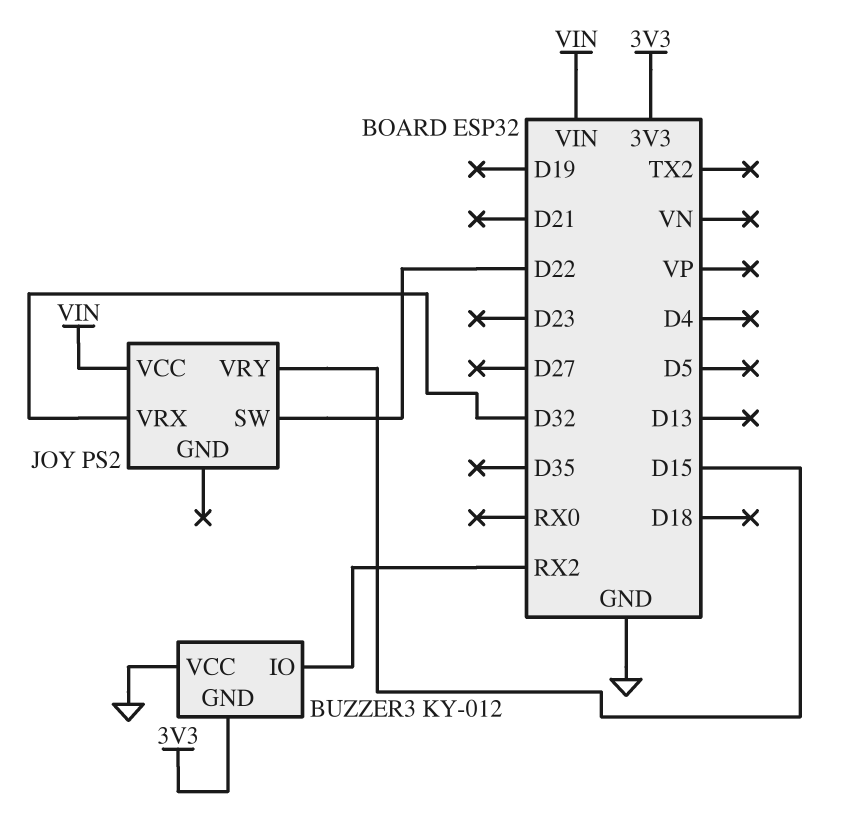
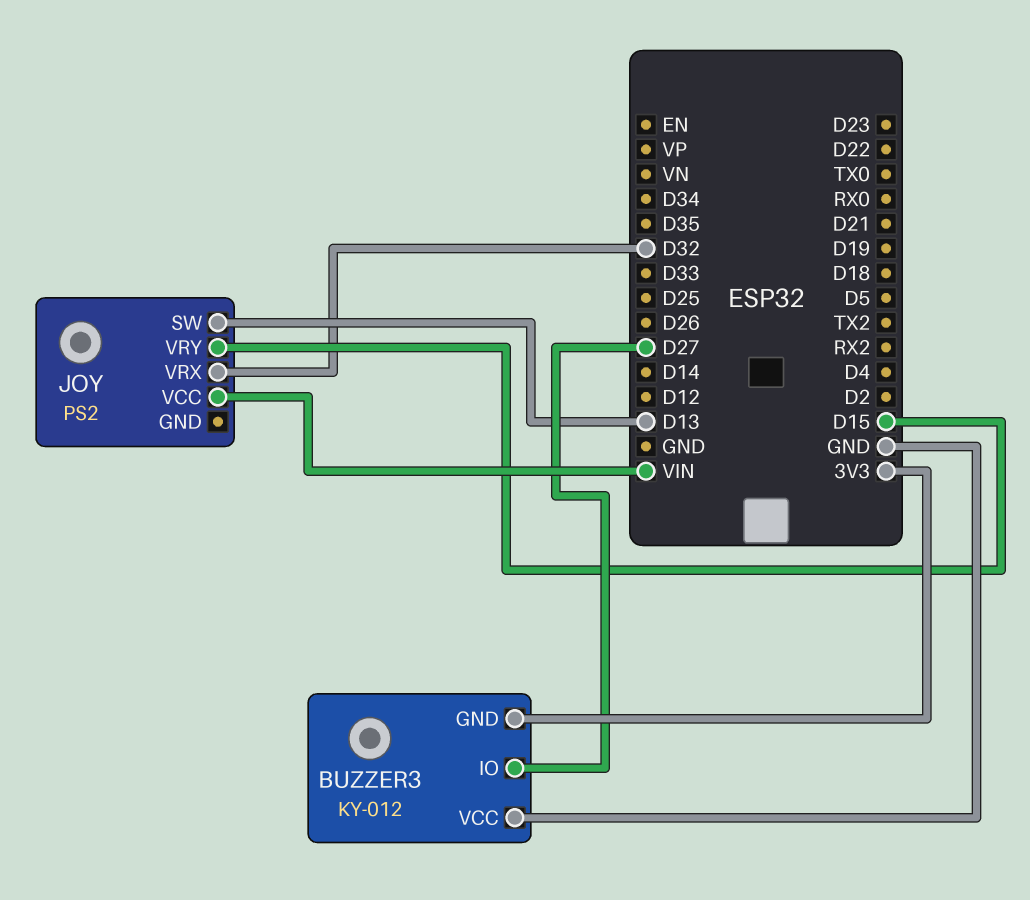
BUZZER3 pin IO: RX2 -> D27
JOY pin SW: D22 -> D13

